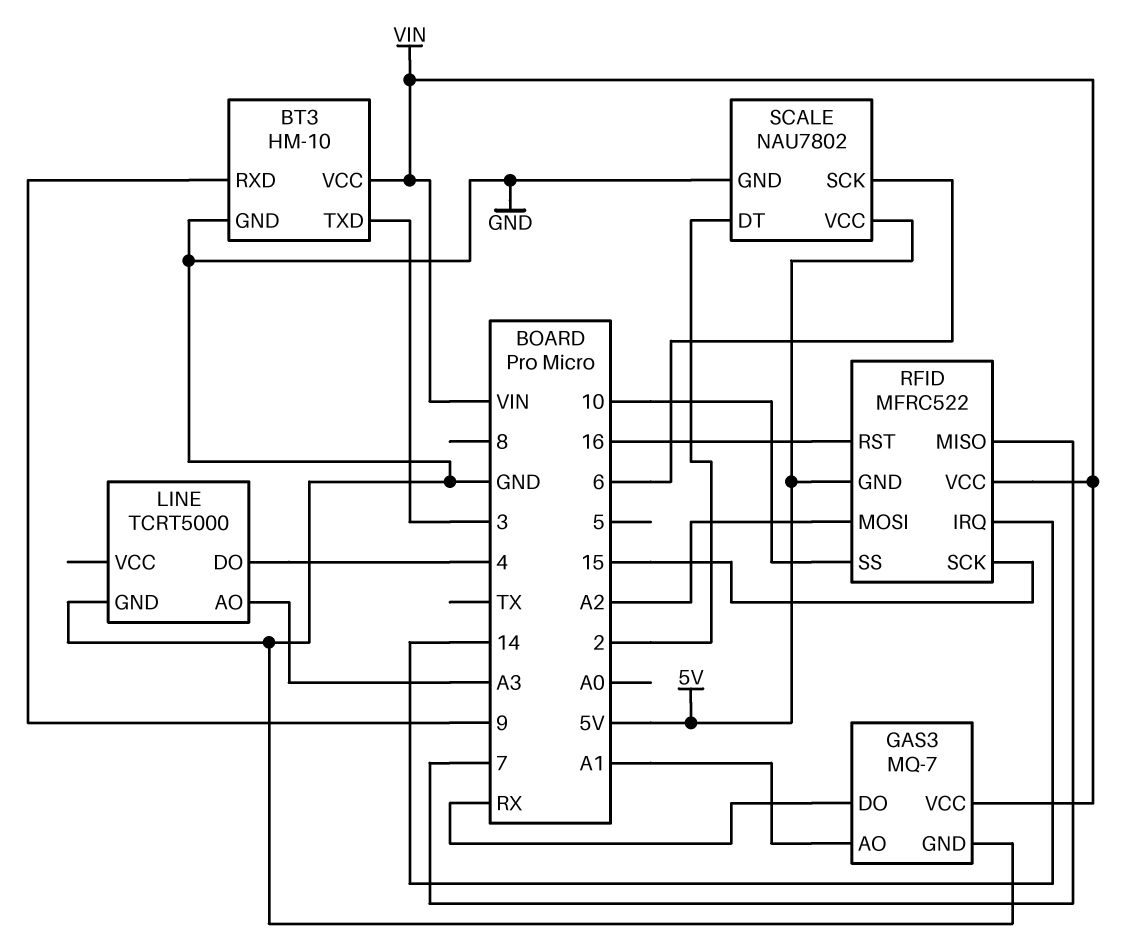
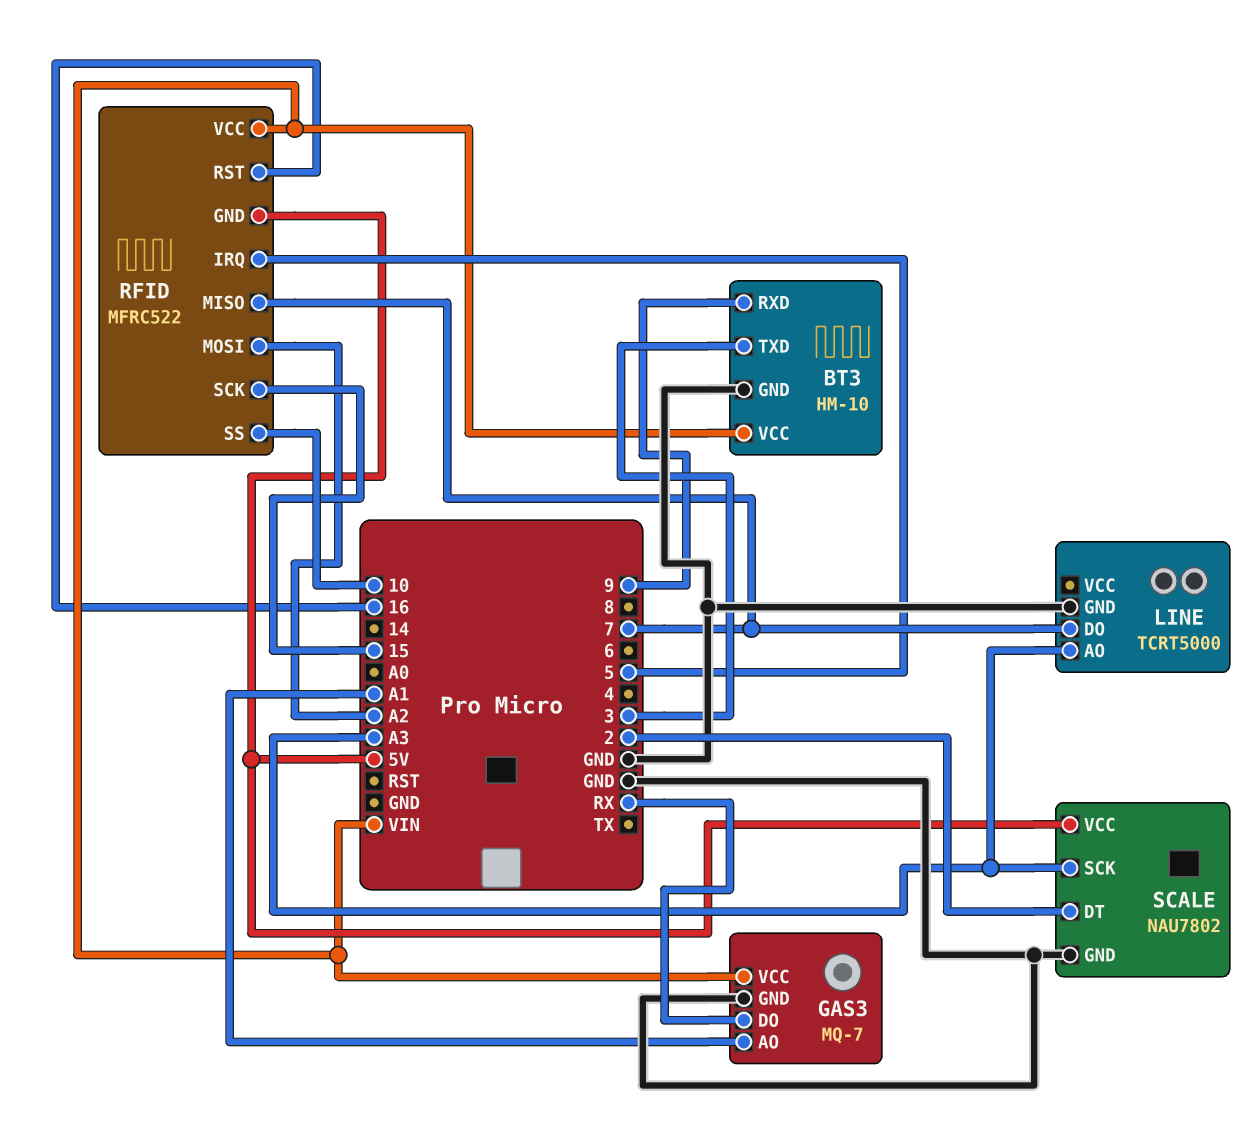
LINE pin DO: 4 -> 7
RFID pin IRQ: 14 -> 5
SCALE pin SCK: 6 -> A3

